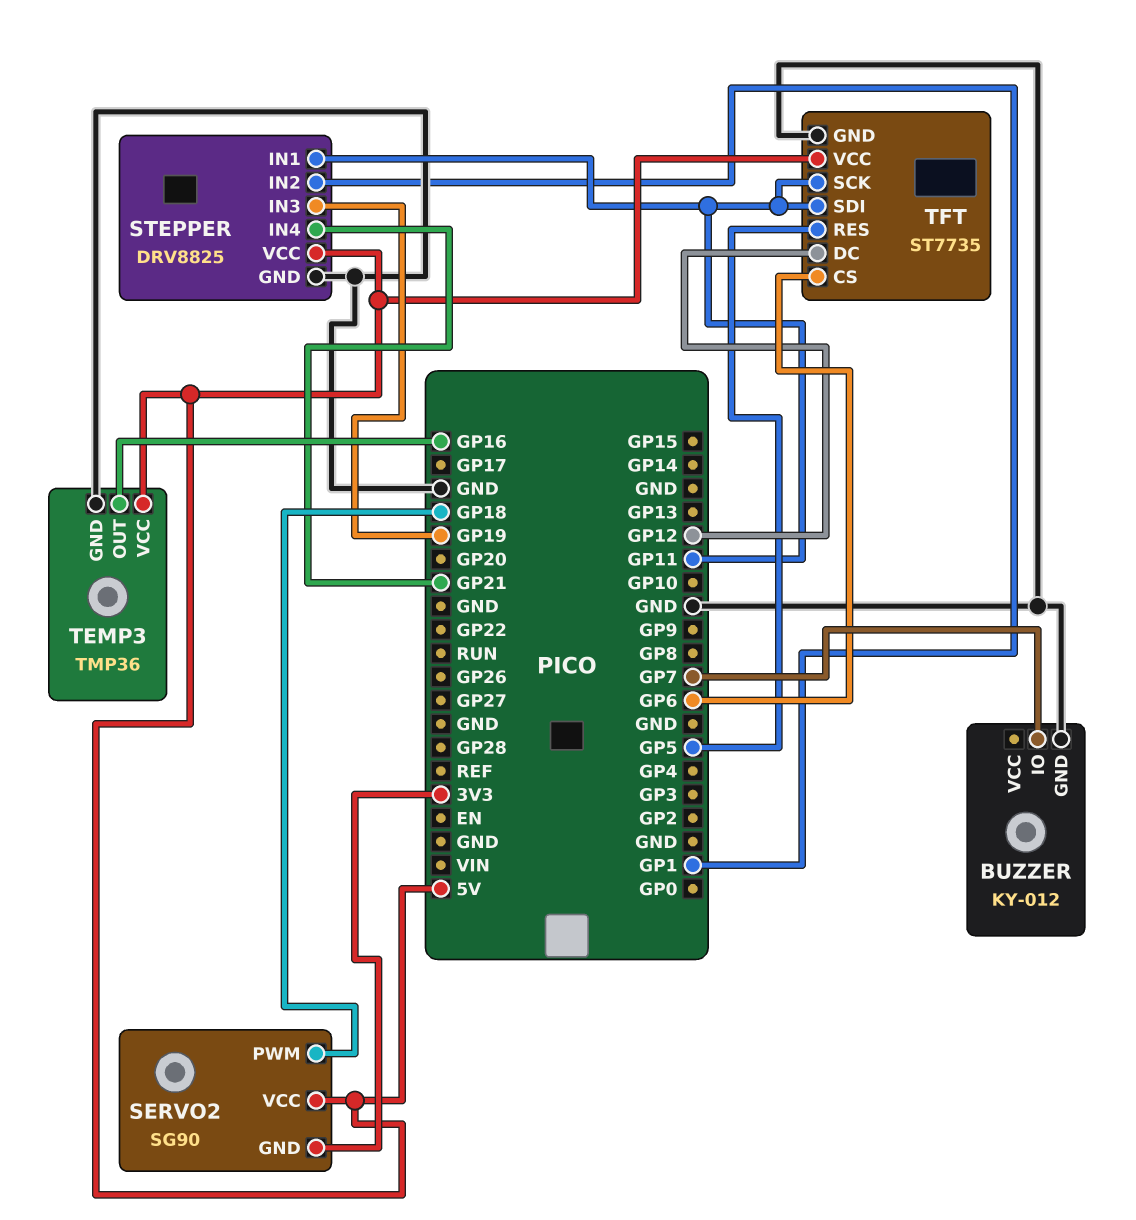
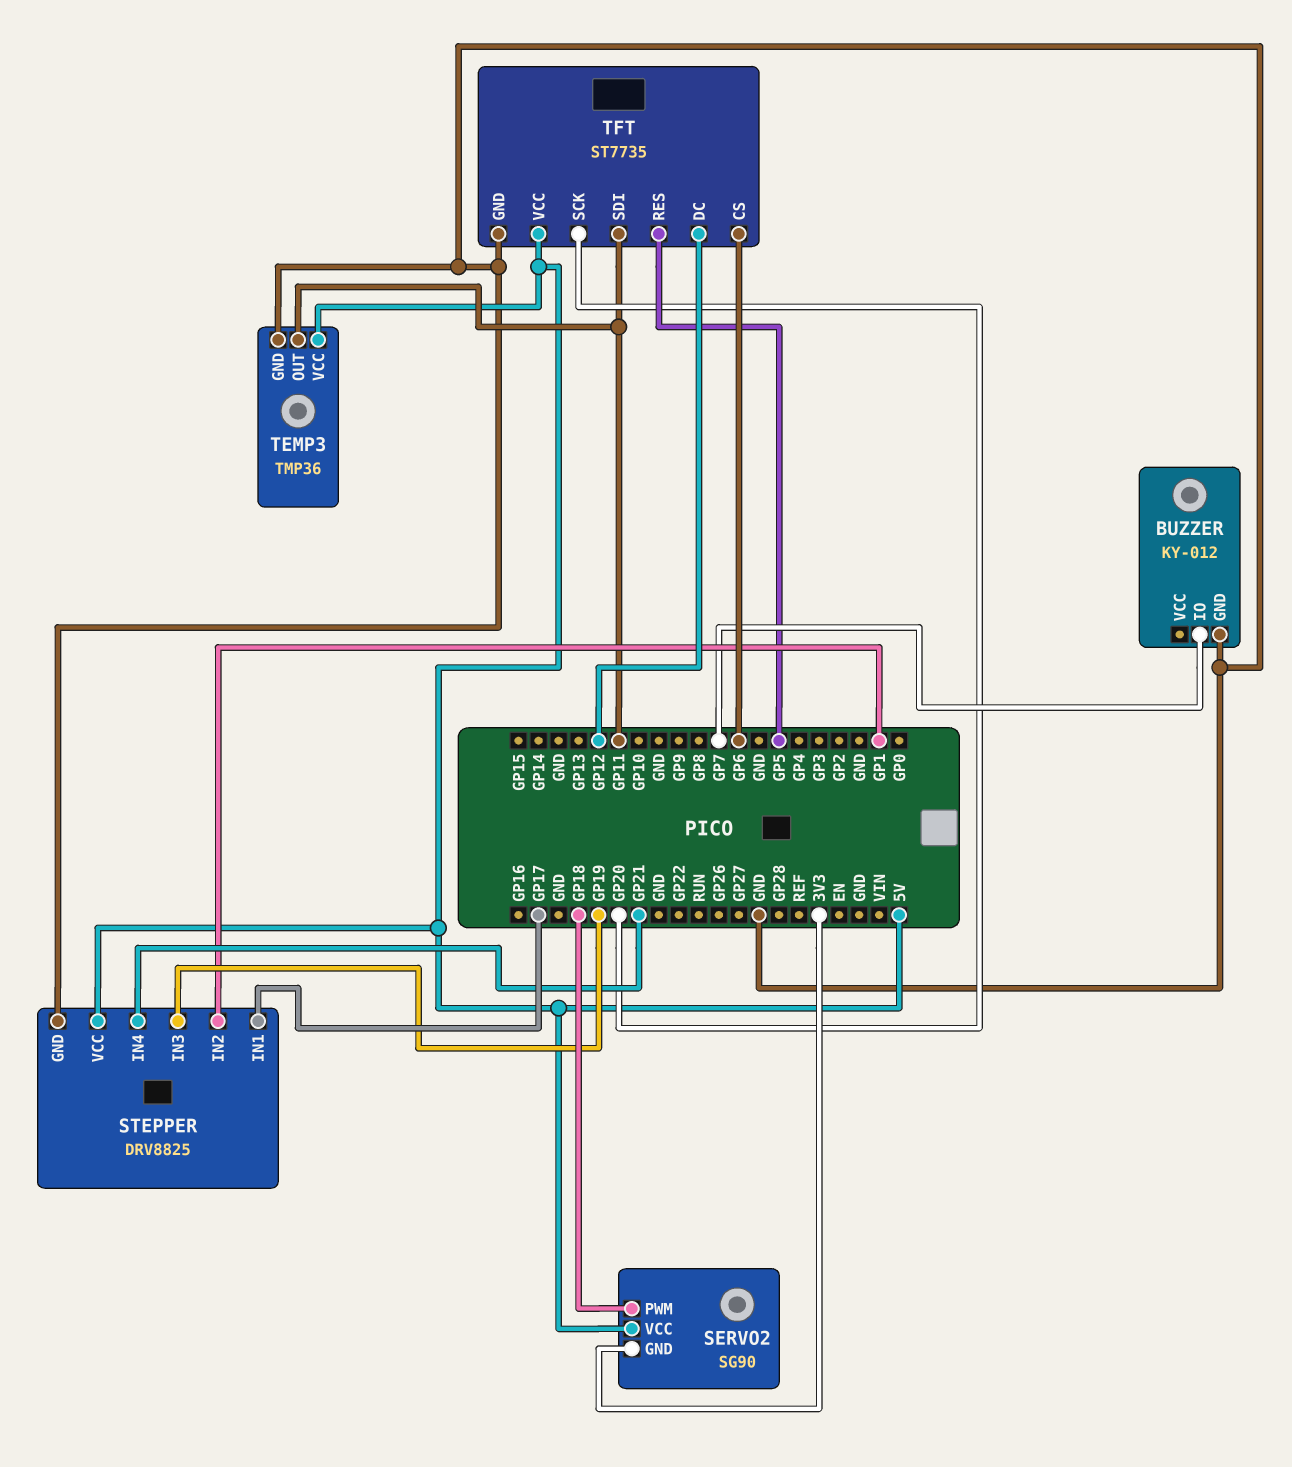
STEPPER pin IN1: GP11 -> GP17
TEMP3 pin OUT: GP16 -> GP11
TFT pin SCK: GP11 -> GP20

